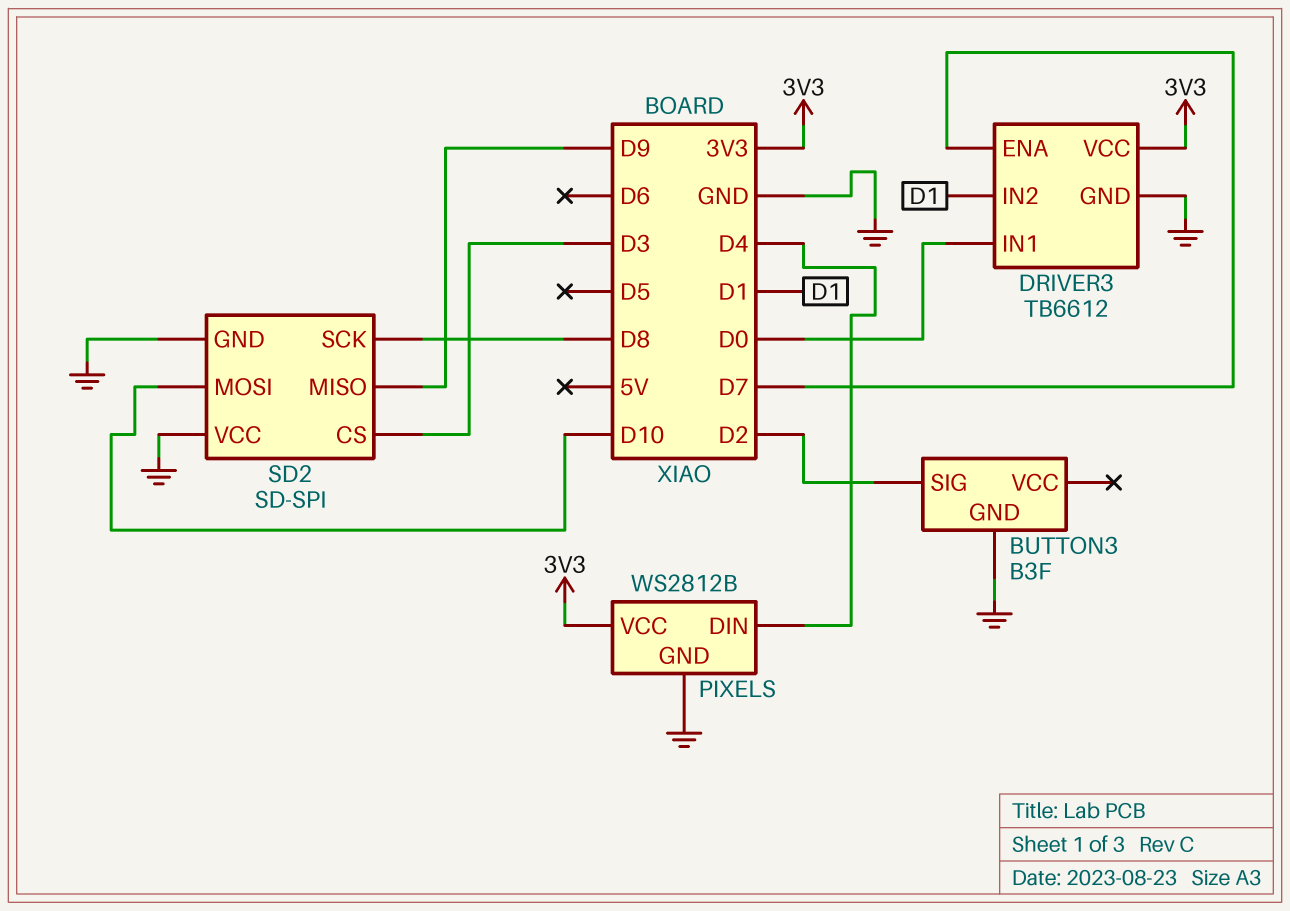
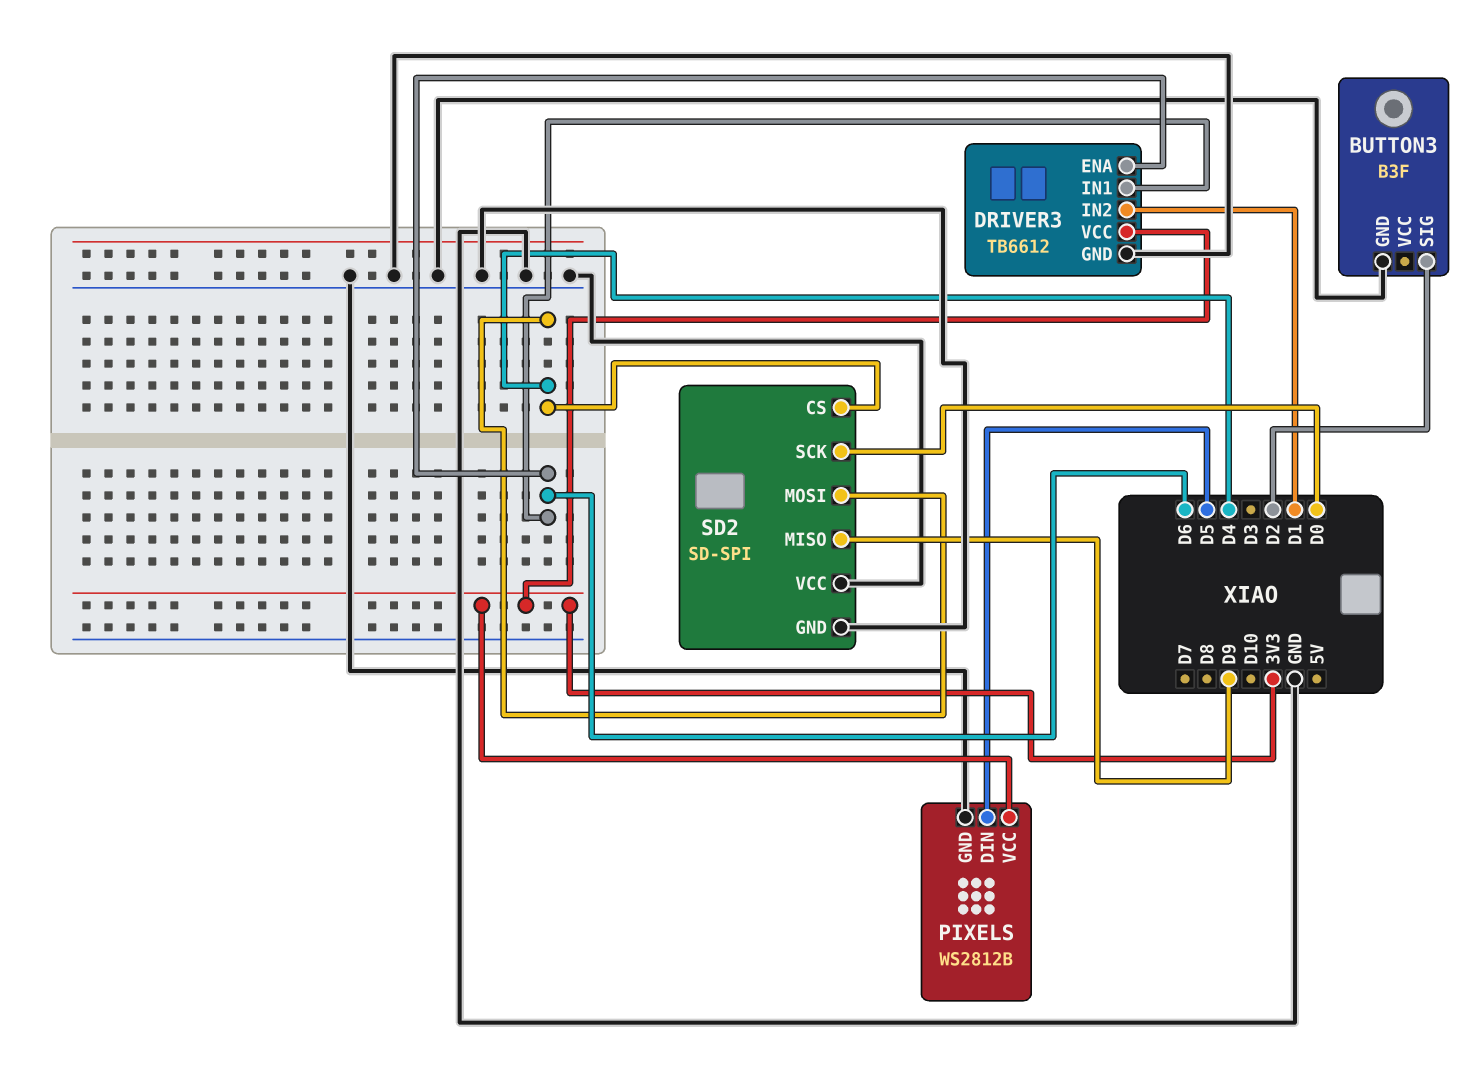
DRIVER3 pin ENA: D7 -> D6
DRIVER3 pin IN1: D0 -> D6
PIXELS pin DIN: D4 -> D5
SD2 pin CS: D3 -> D4
SD2 pin MOSI: D10 -> D4
SD2 pin SCK: D8 -> D0

